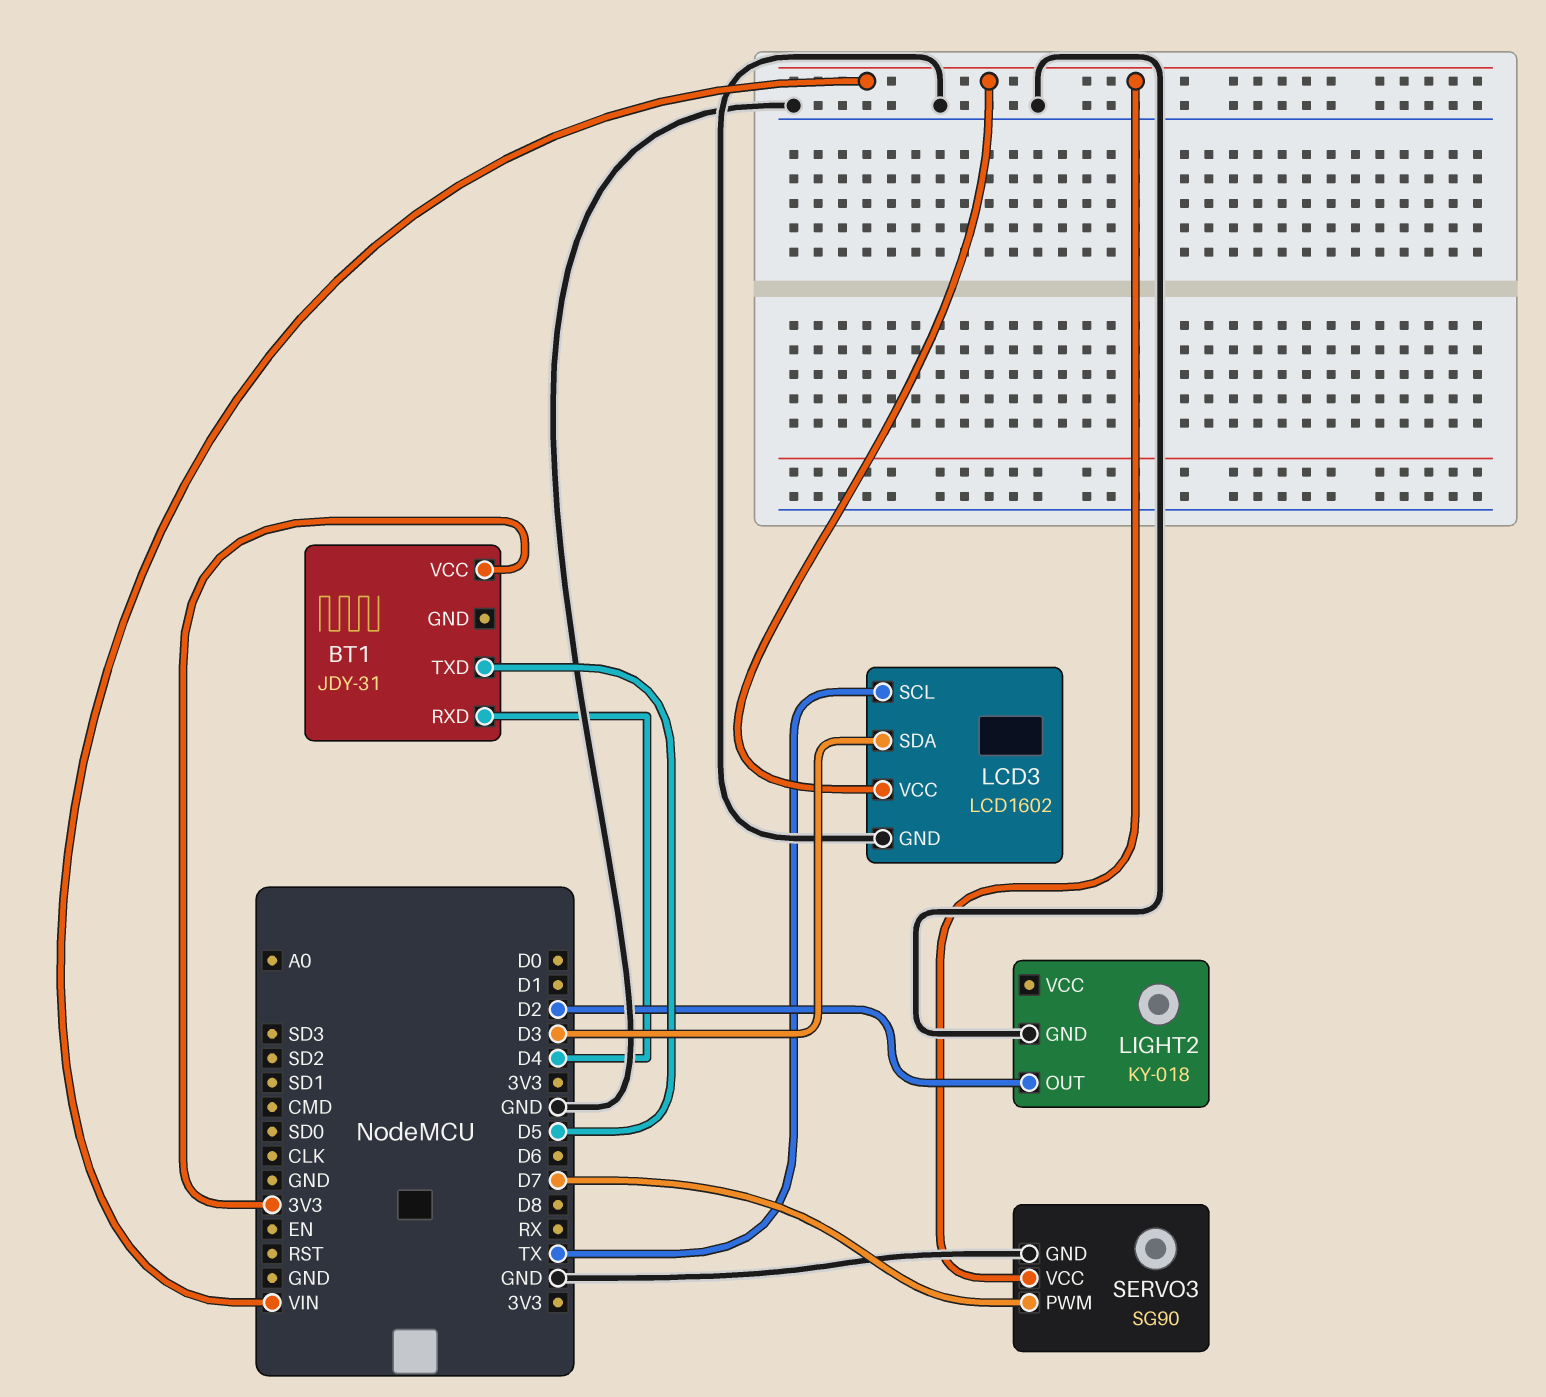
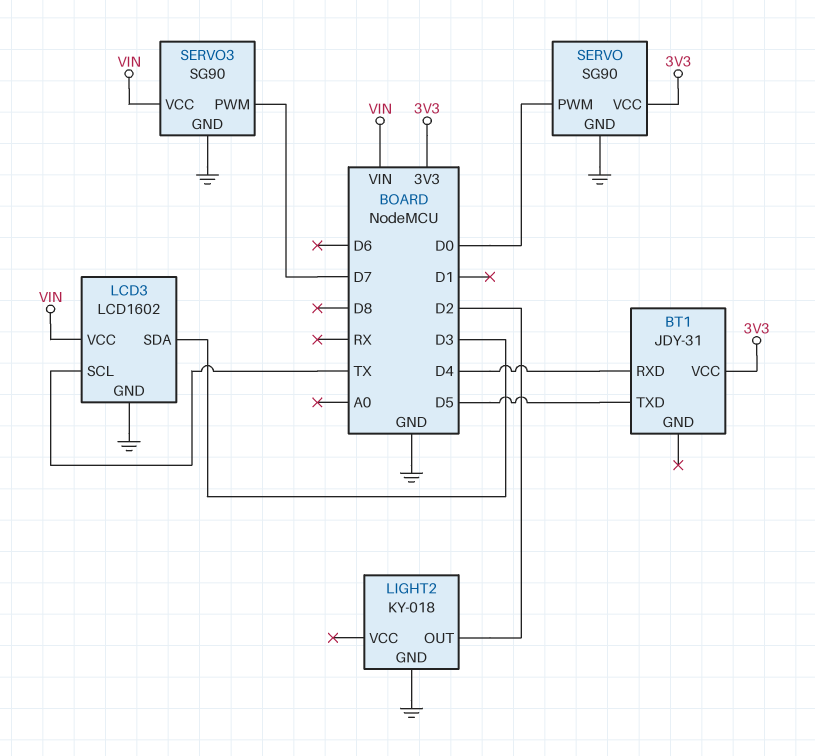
SERVO: none -> SG90
SERVO pin GND: none -> GND
SERVO pin PWM: none -> D0
SERVO pin VCC: none -> 3V3

